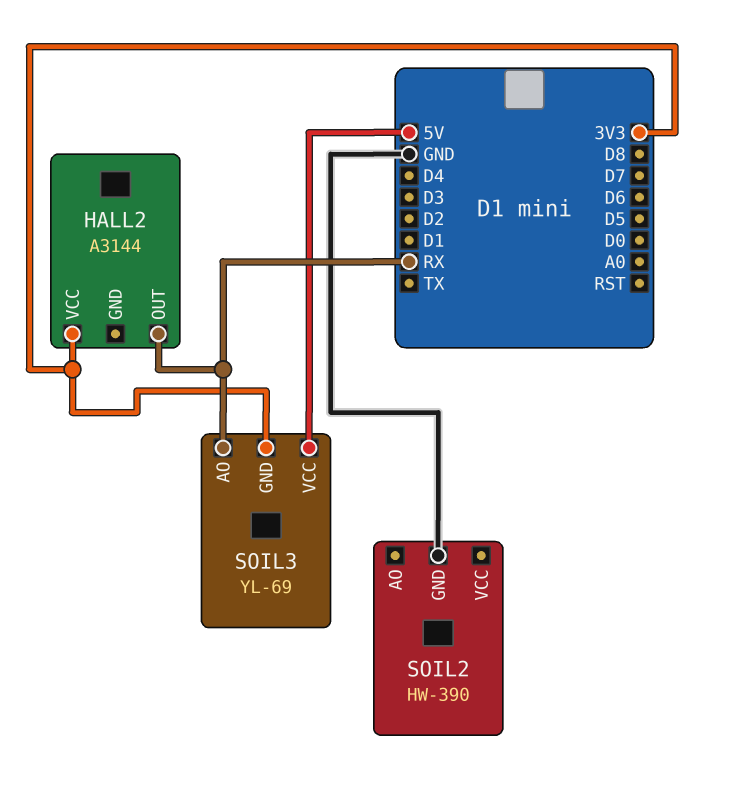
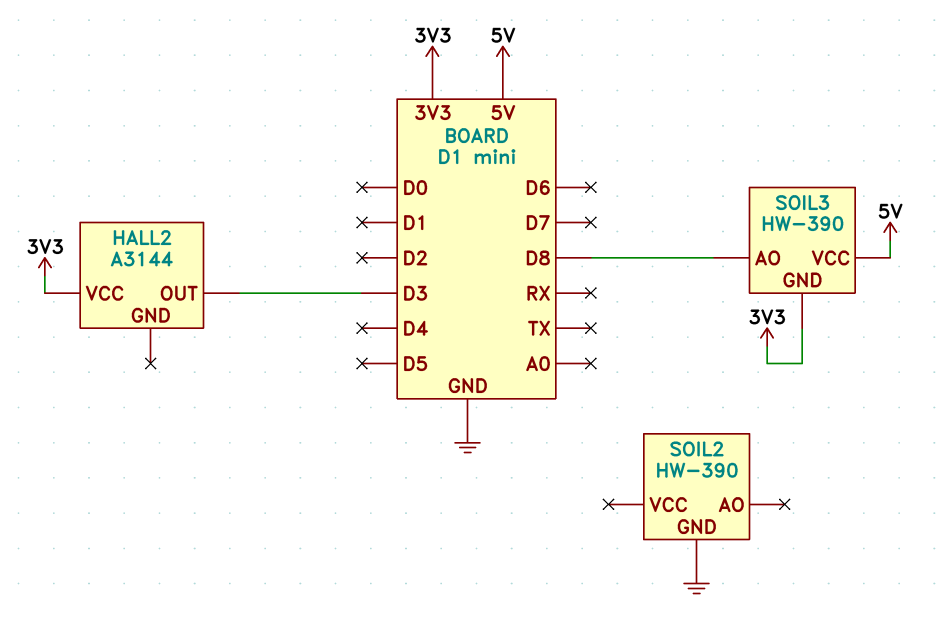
HALL2 pin OUT: RX -> D3
SOIL3: YL-69 -> HW-390
SOIL3 pin AO: RX -> D8

